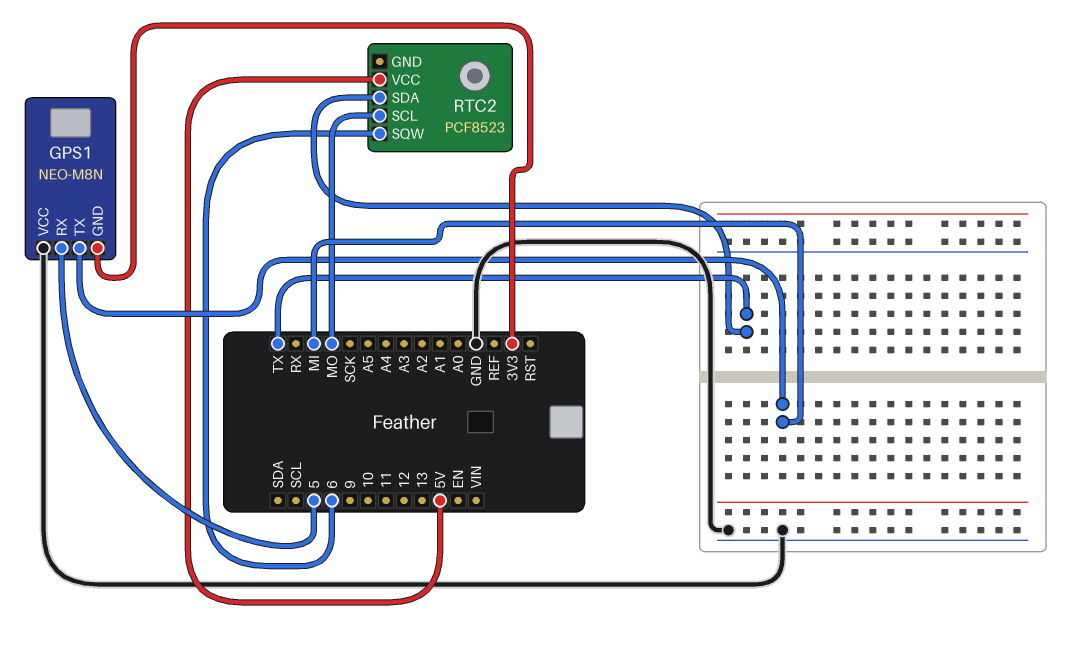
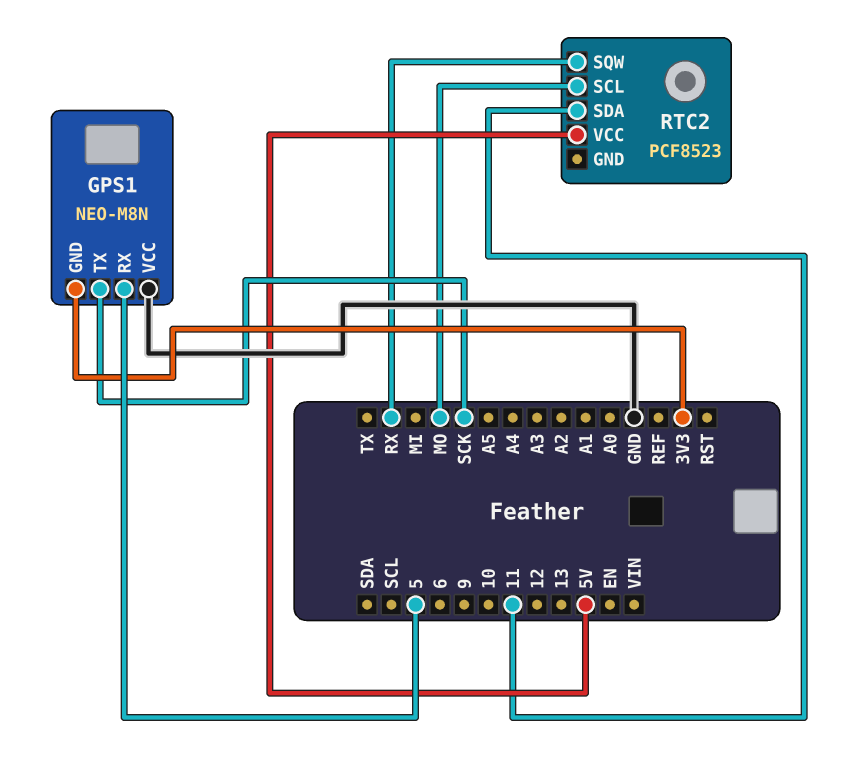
GPS1 pin TX: MI -> SCK
RTC2 pin SDA: TX -> 11
RTC2 pin SQW: 6 -> RX

